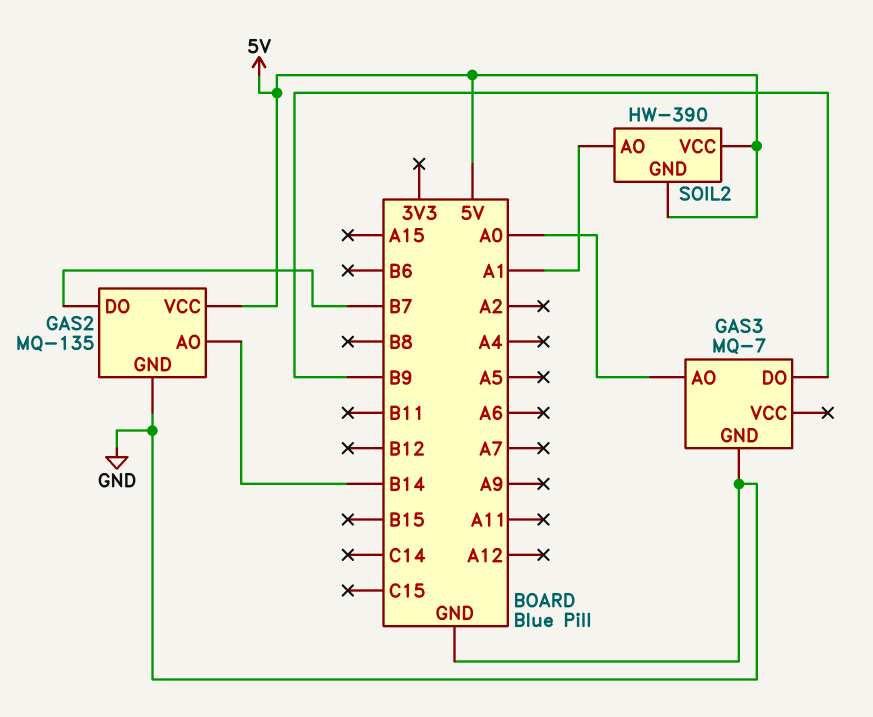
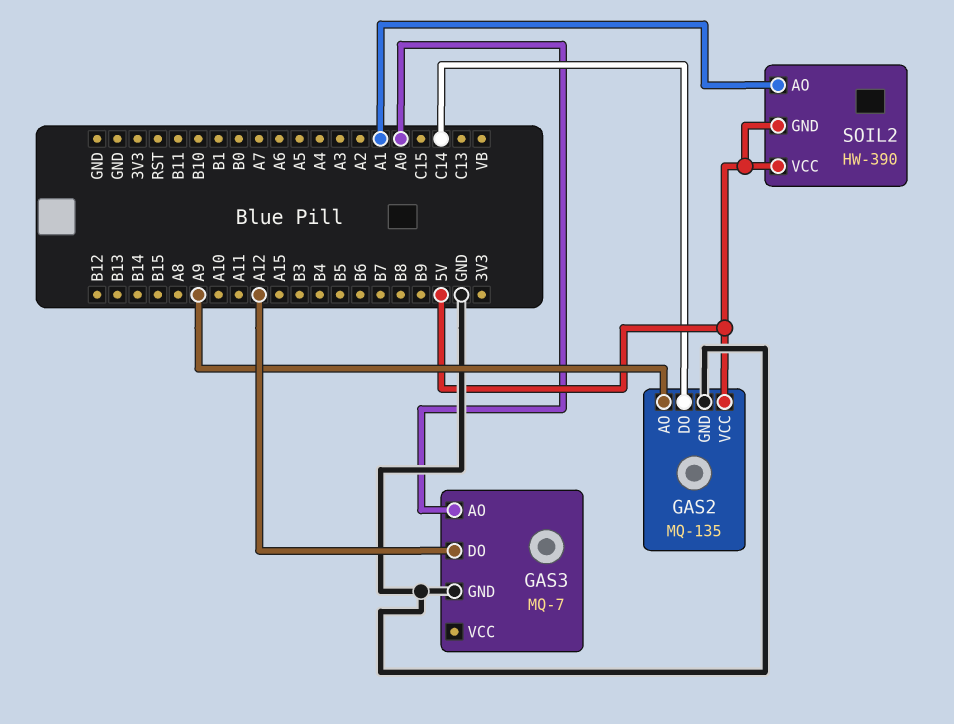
GAS2 pin AO: B14 -> A9
GAS2 pin DO: B7 -> C14
GAS3 pin DO: B9 -> A12

